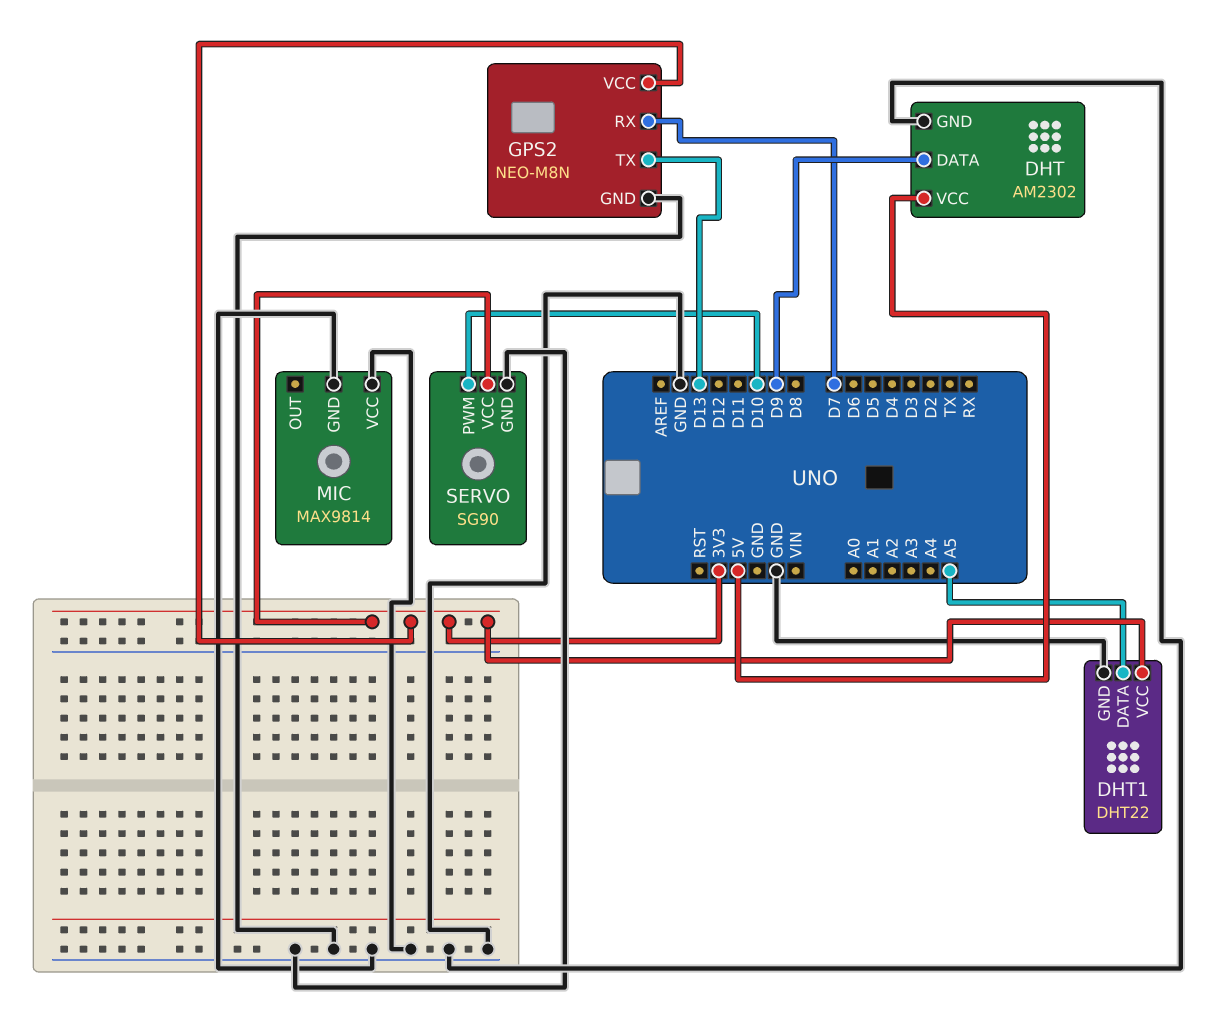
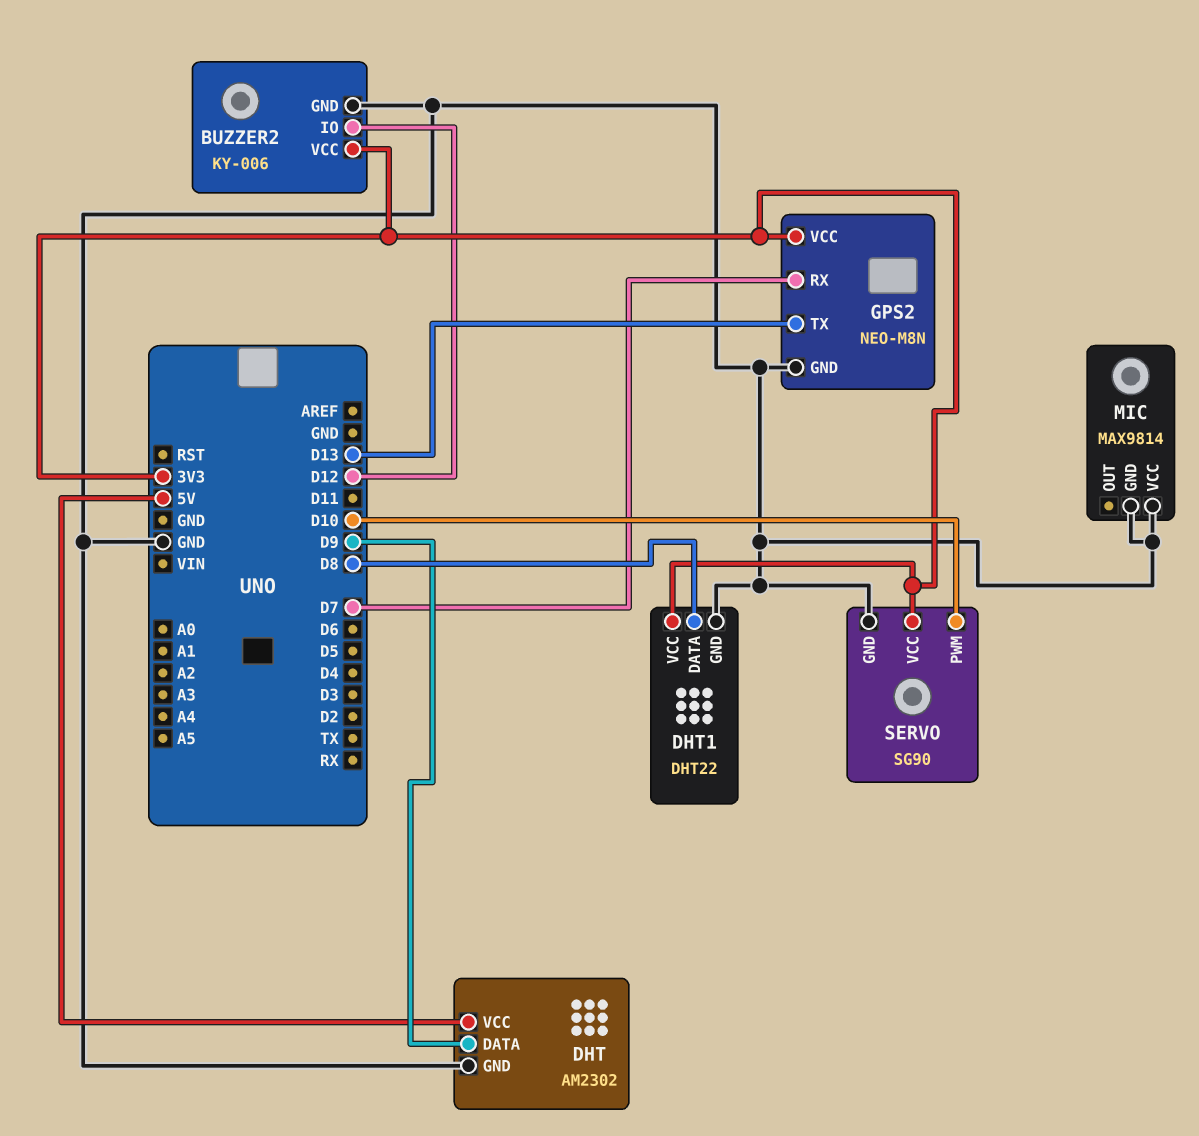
BUZZER2: none -> KY-006
BUZZER2 pin GND: none -> GND
BUZZER2 pin IO: none -> D12
BUZZER2 pin VCC: none -> 3V3
DHT1 pin DATA: A5 -> D8

